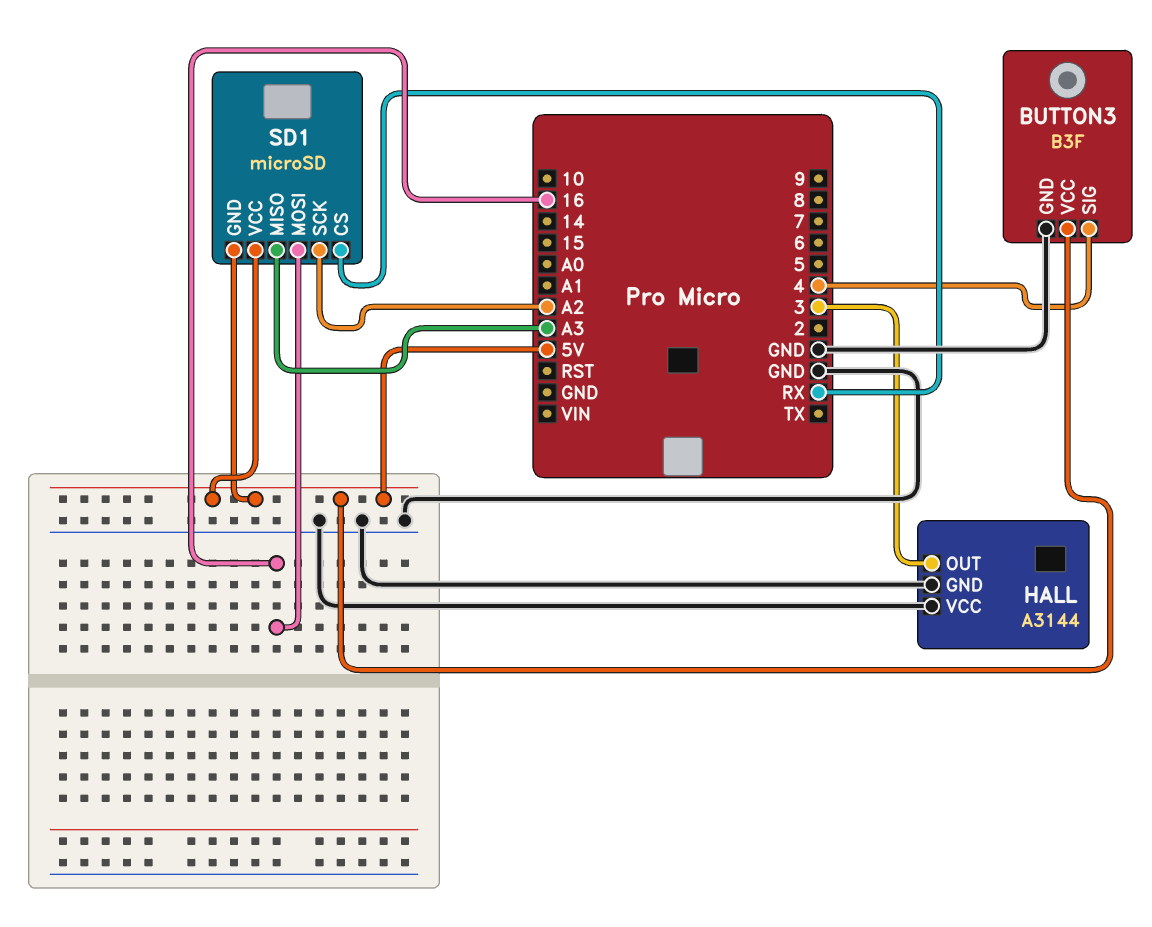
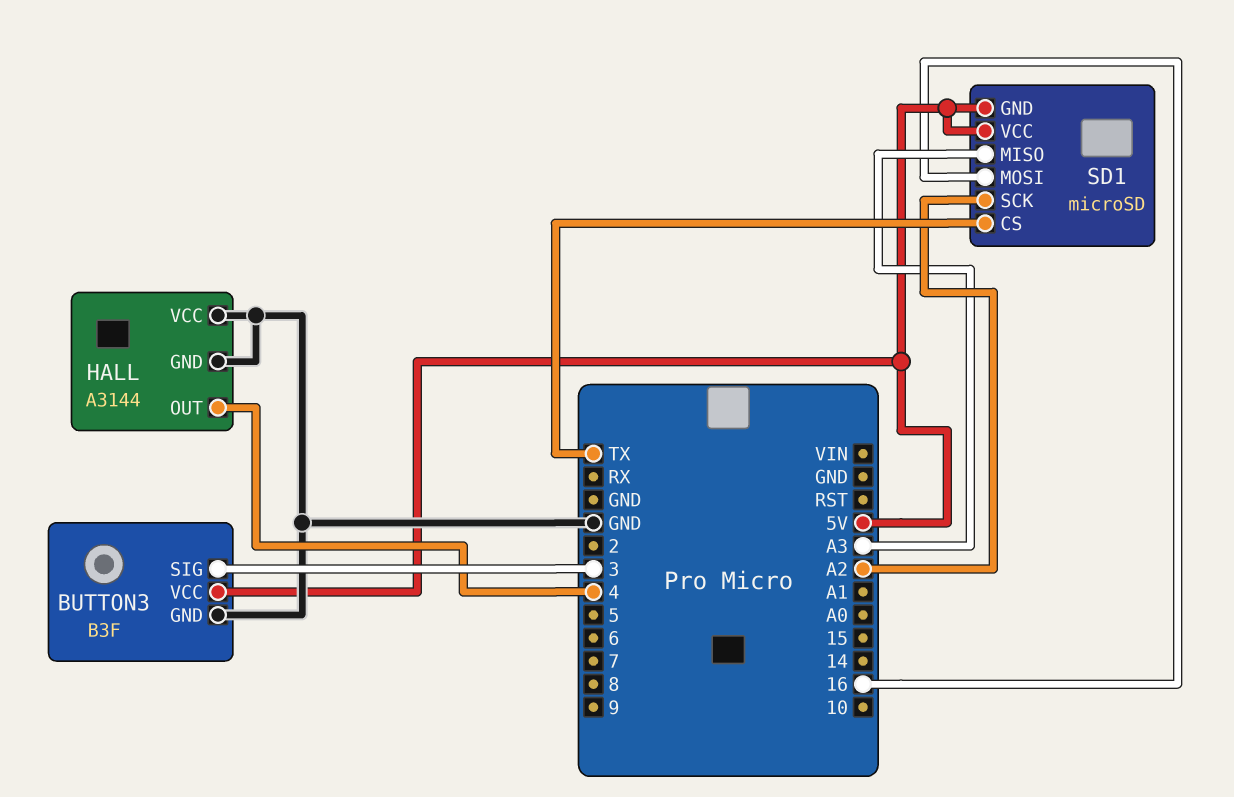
BUTTON3 pin SIG: 4 -> 3
HALL pin OUT: 3 -> 4
SD1 pin CS: RX -> TX

